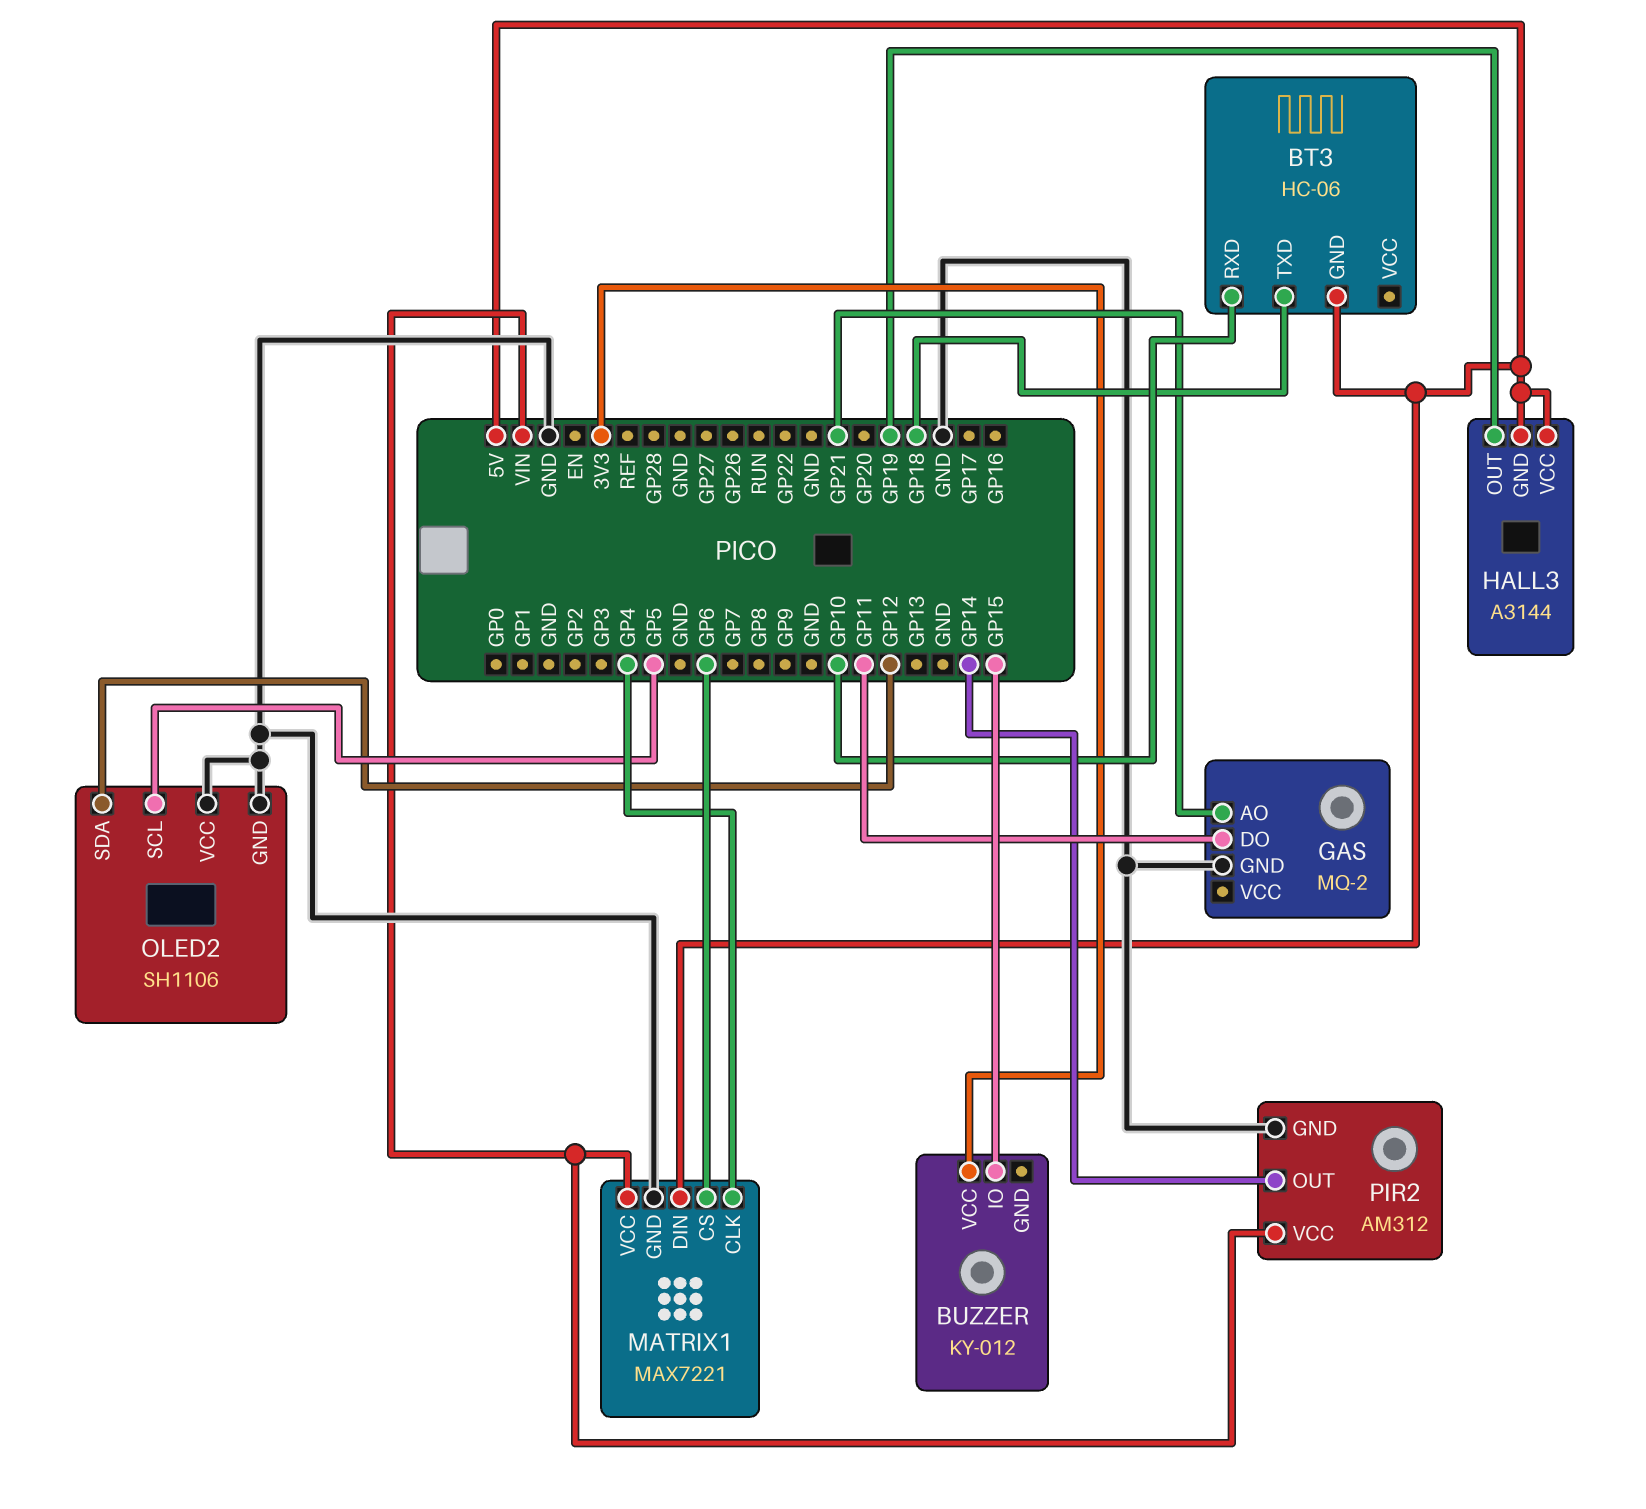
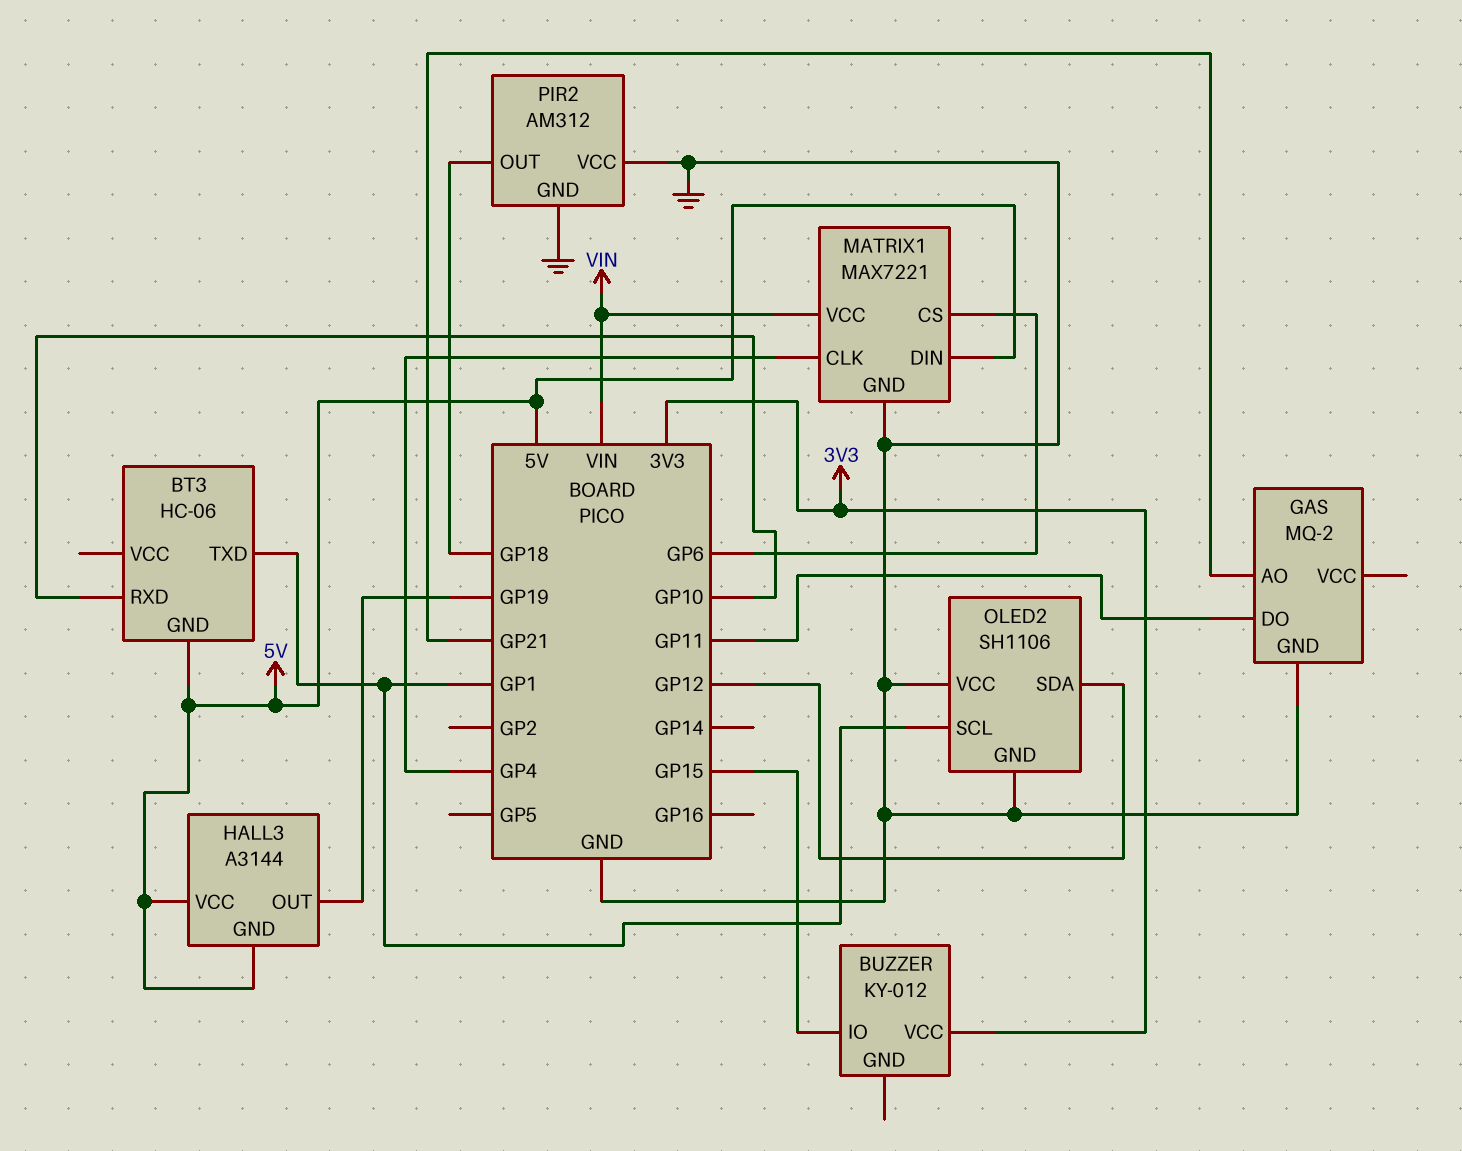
BT3 pin TXD: GP18 -> GP1
OLED2 pin SCL: GP5 -> GP1
PIR2 pin OUT: GP14 -> GP18
PIR2 pin VCC: VIN -> GND

